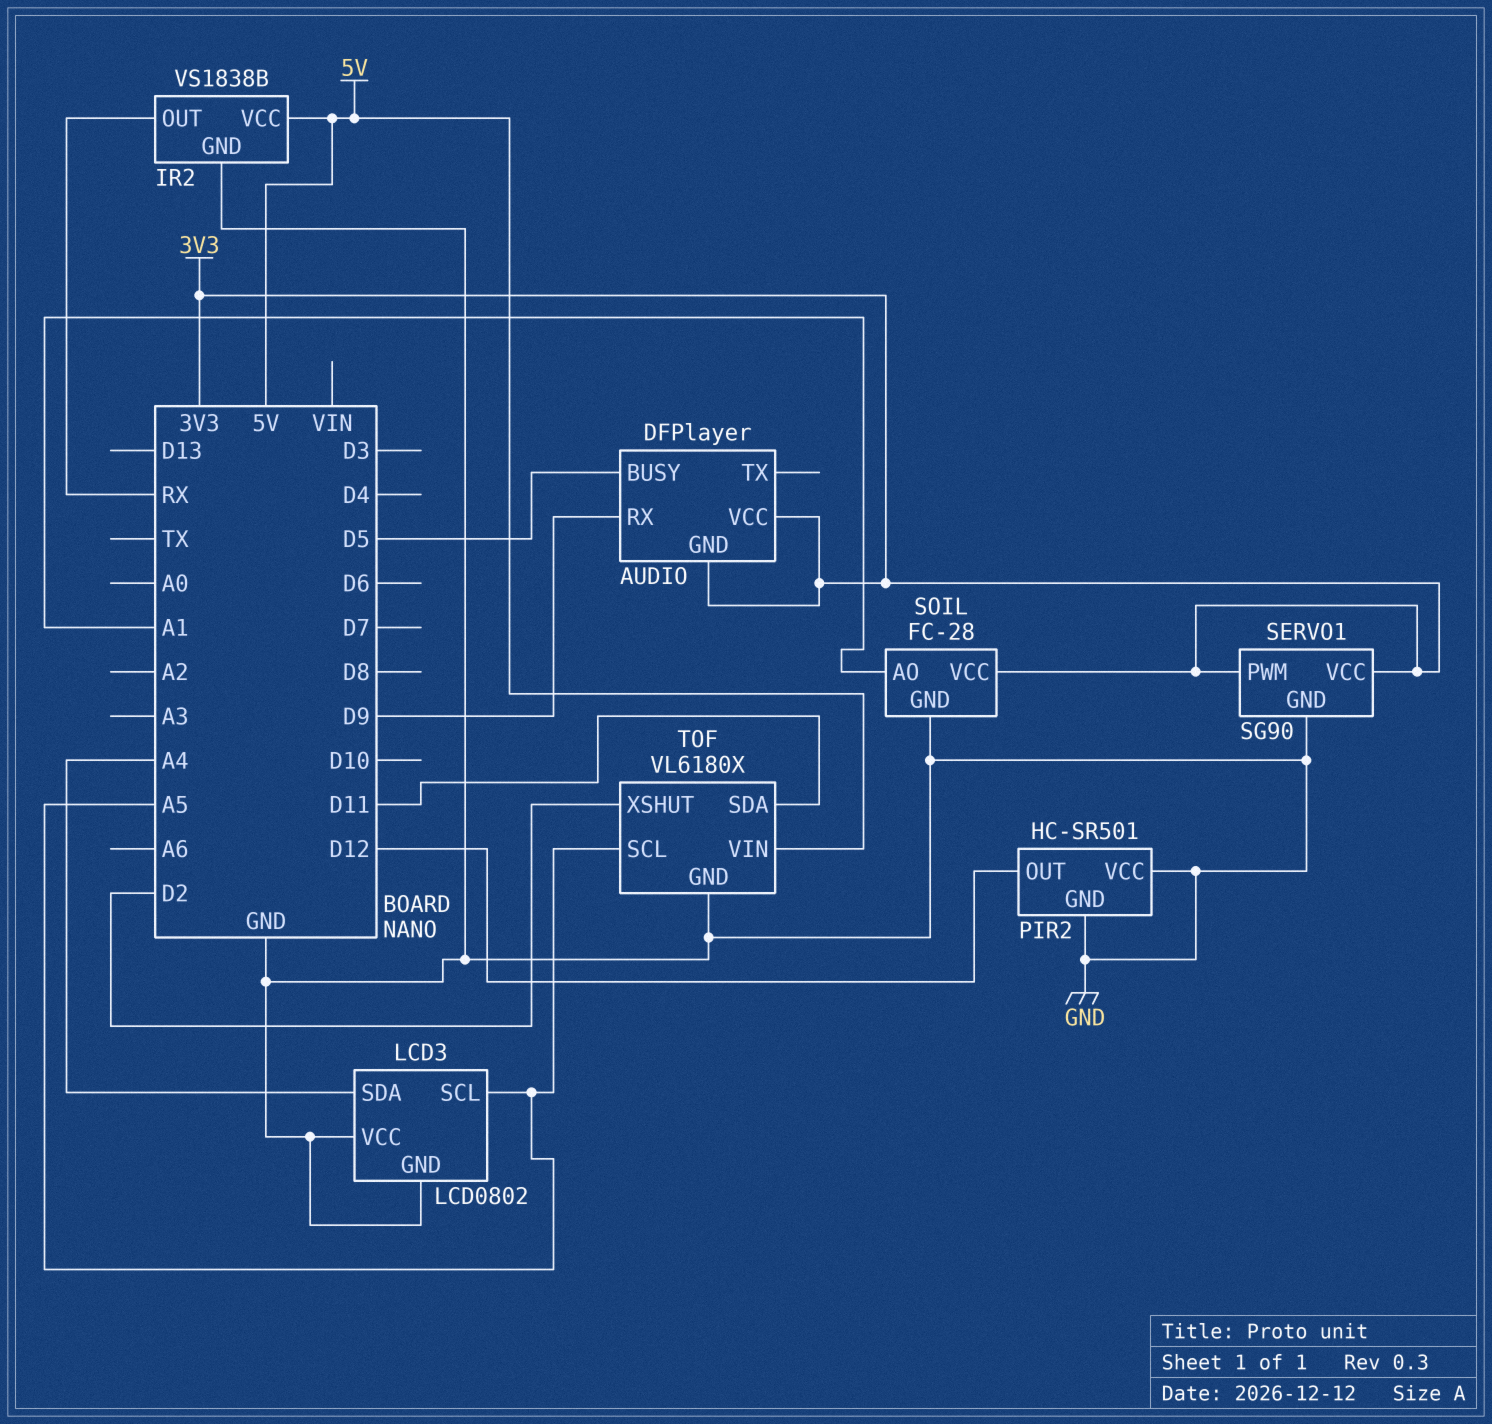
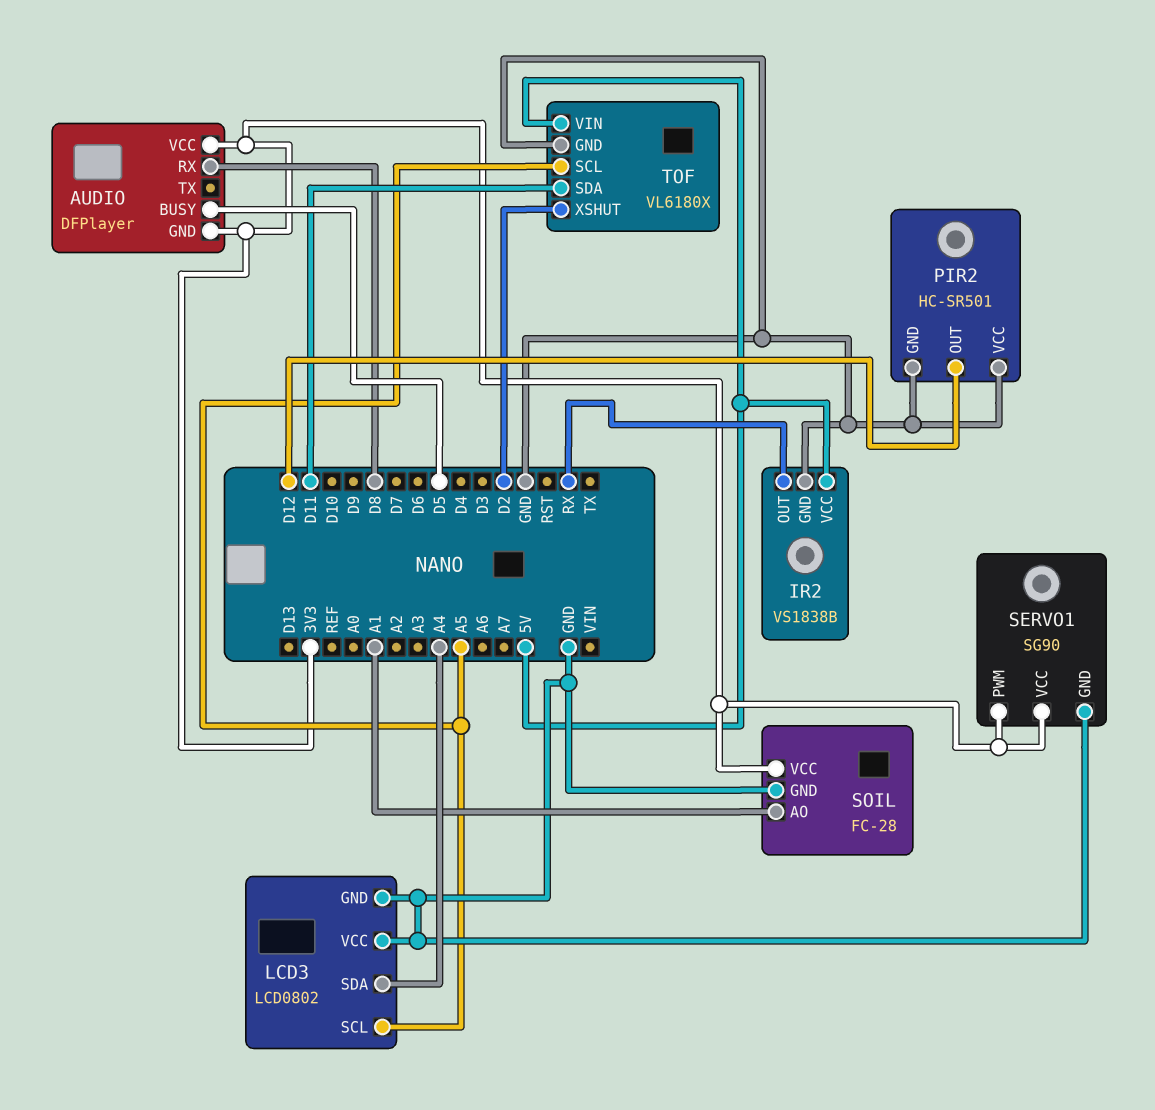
AUDIO pin RX: D9 -> D8

